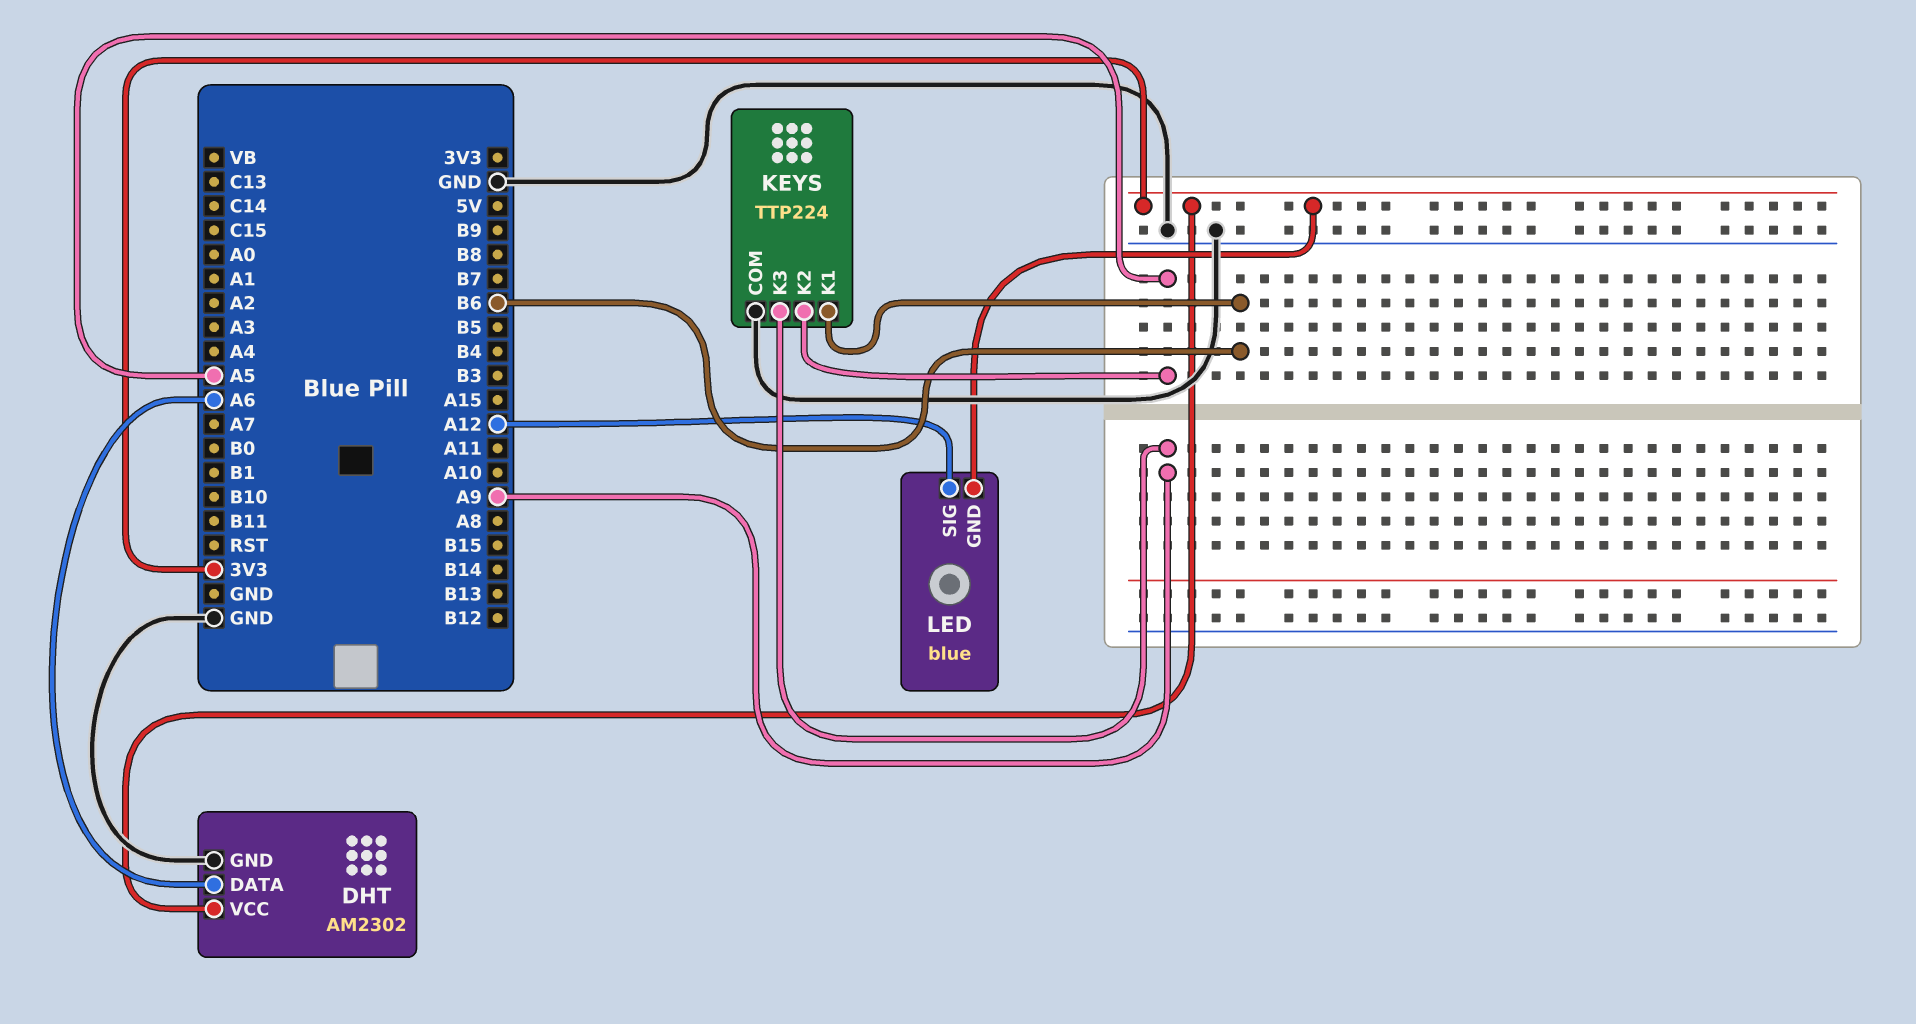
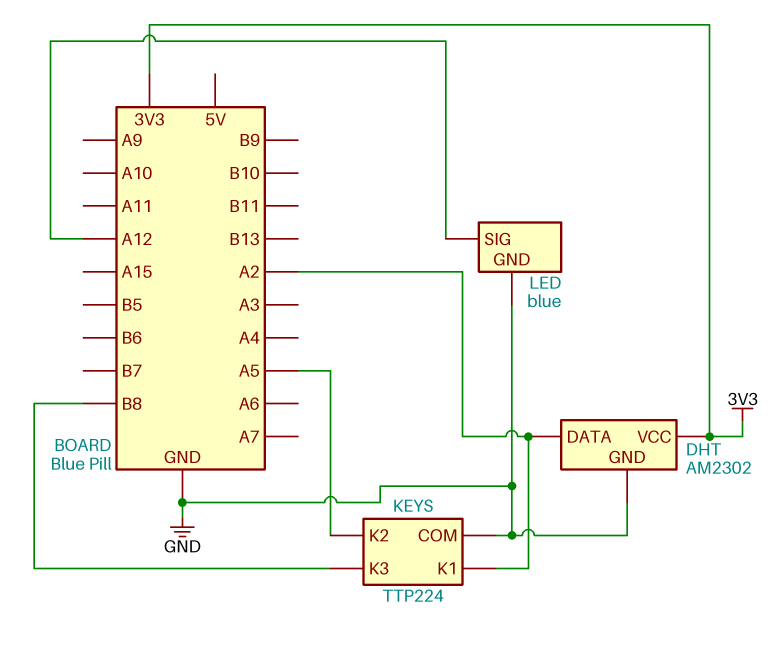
DHT pin DATA: A6 -> A2
KEYS pin K1: B6 -> A2
KEYS pin K3: A9 -> B8
LED pin GND: 3V3 -> GND

